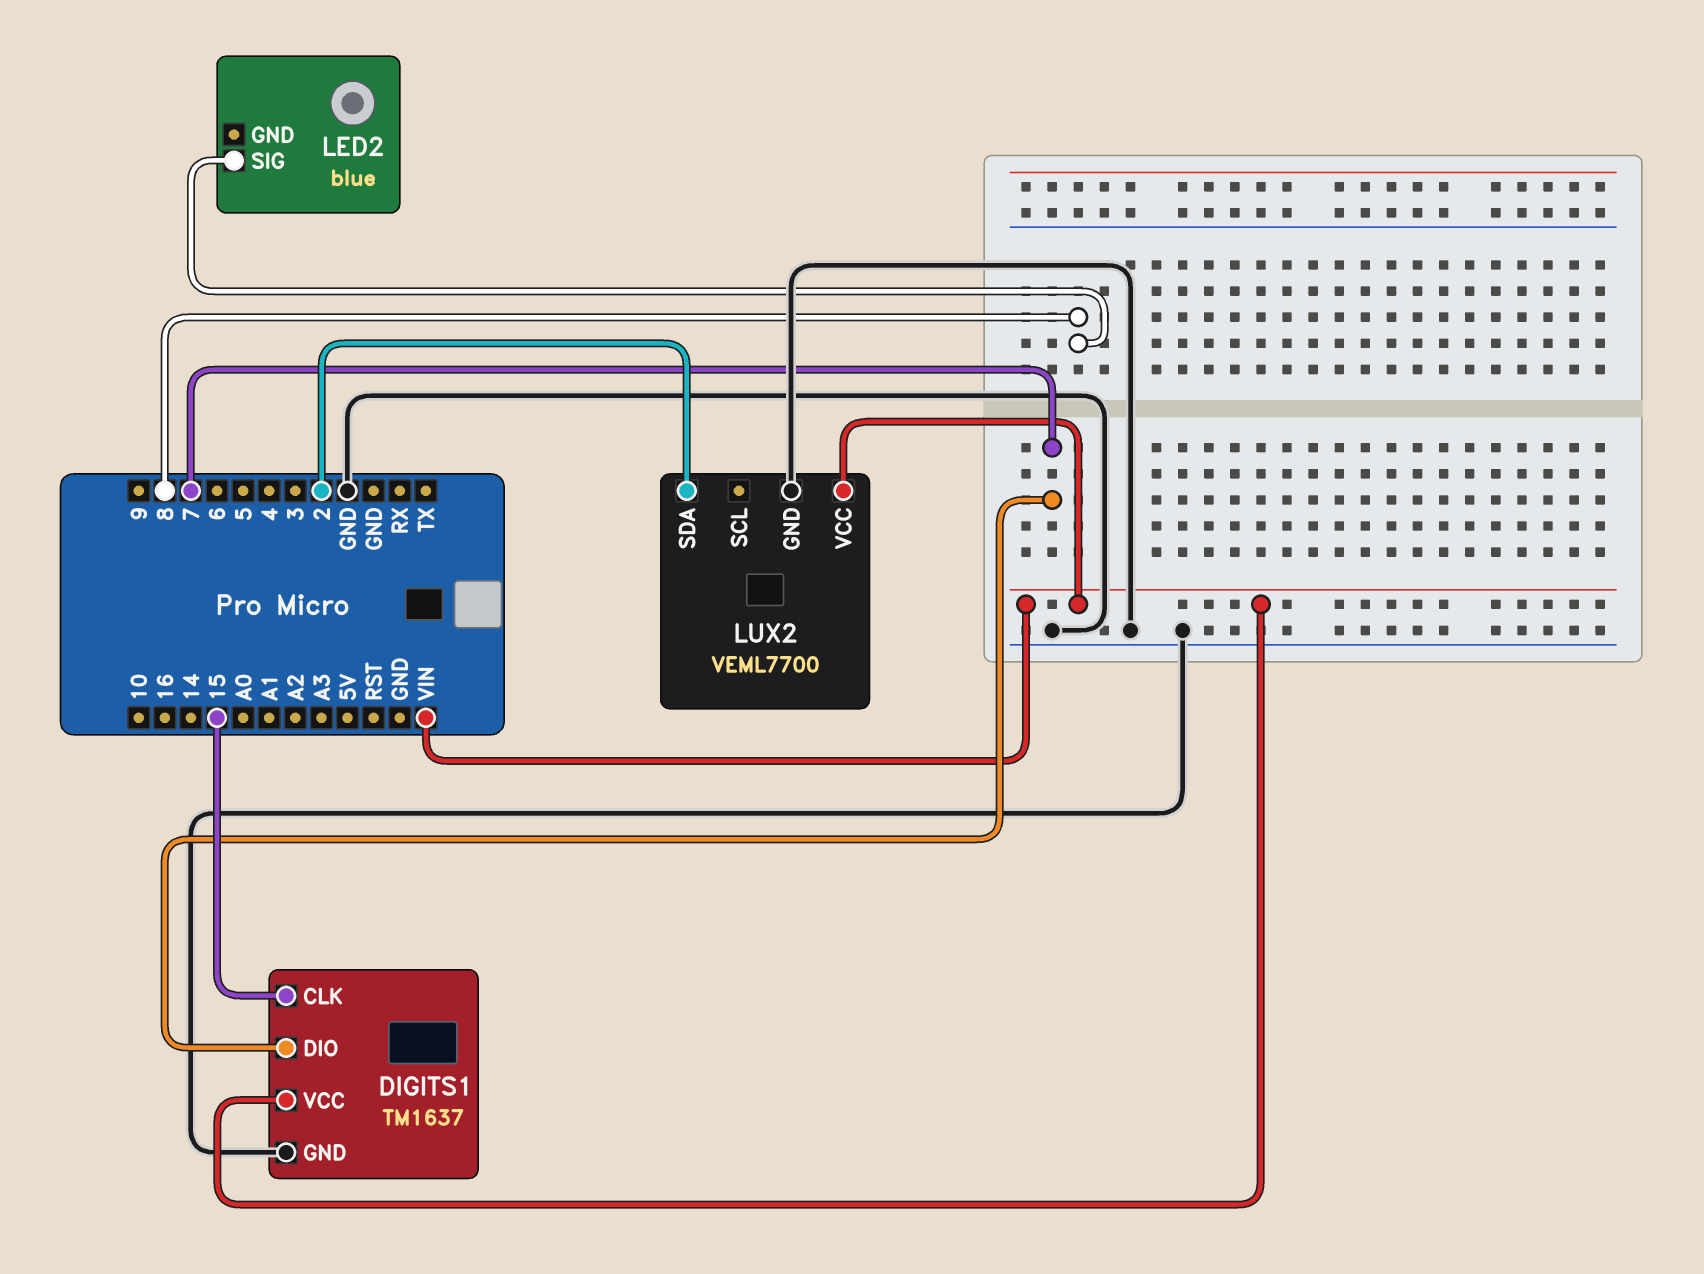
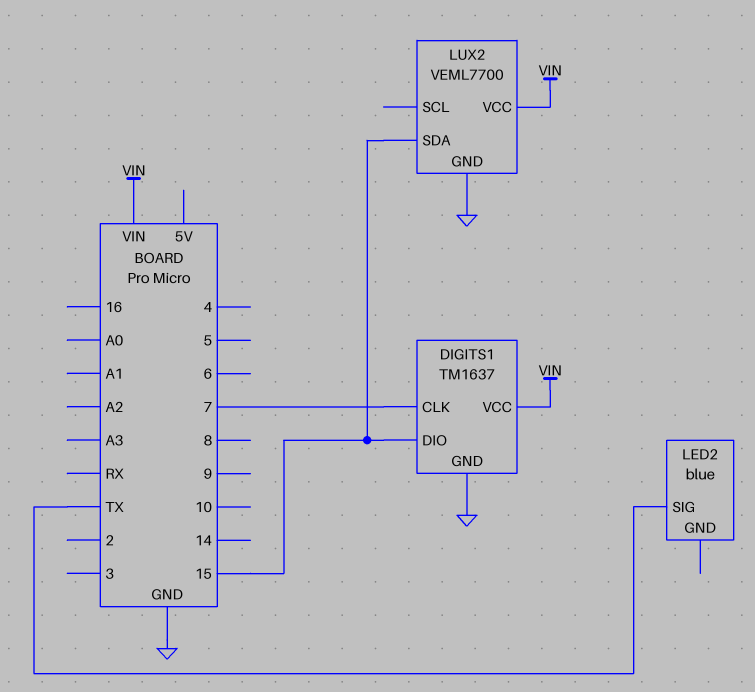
DIGITS1 pin CLK: 15 -> 7
DIGITS1 pin DIO: 7 -> 15
LED2 pin SIG: 8 -> TX
LUX2 pin SDA: 2 -> 15

